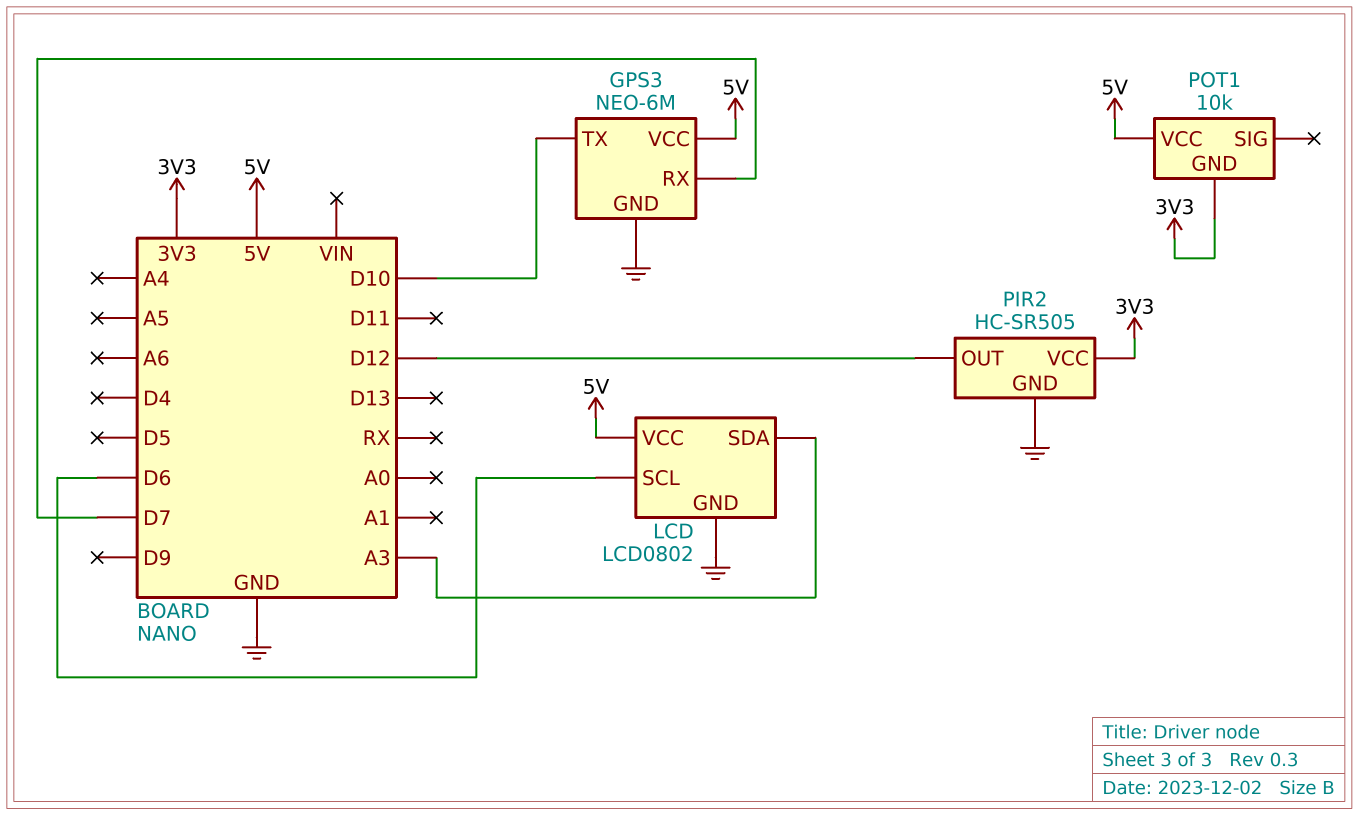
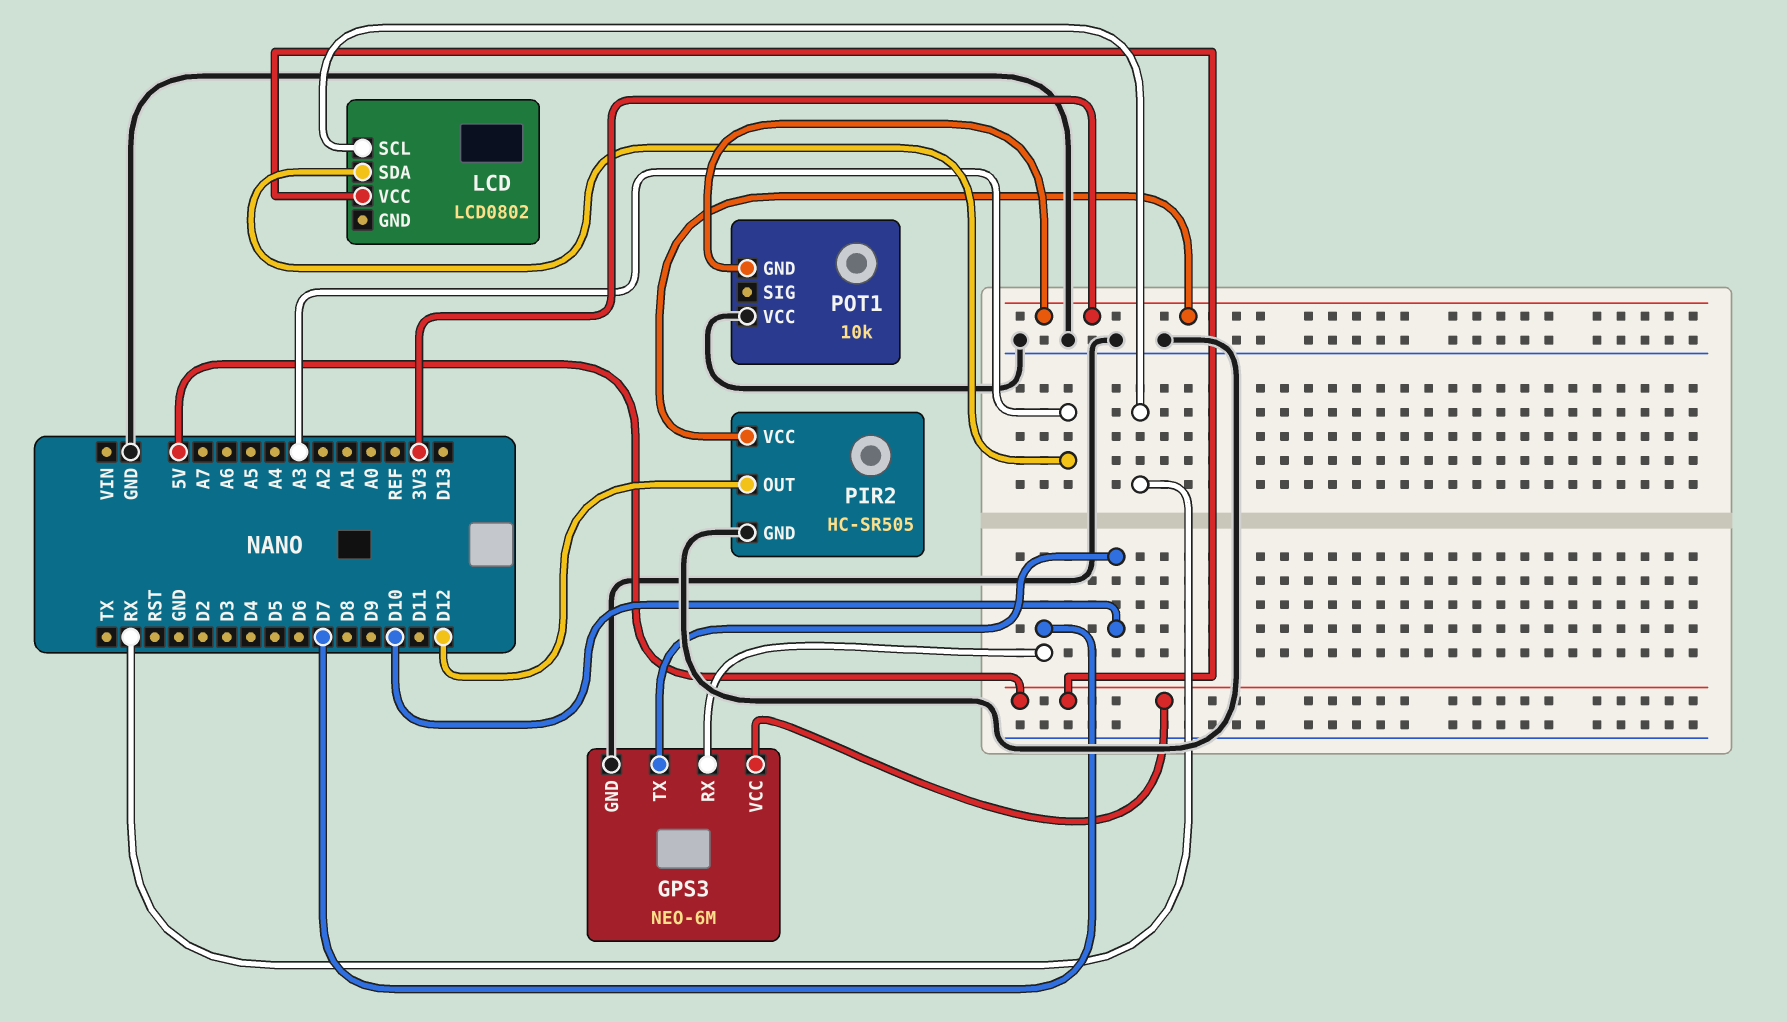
LCD pin GND: GND -> none
LCD pin SCL: D6 -> RX
POT1 pin VCC: 5V -> GND

